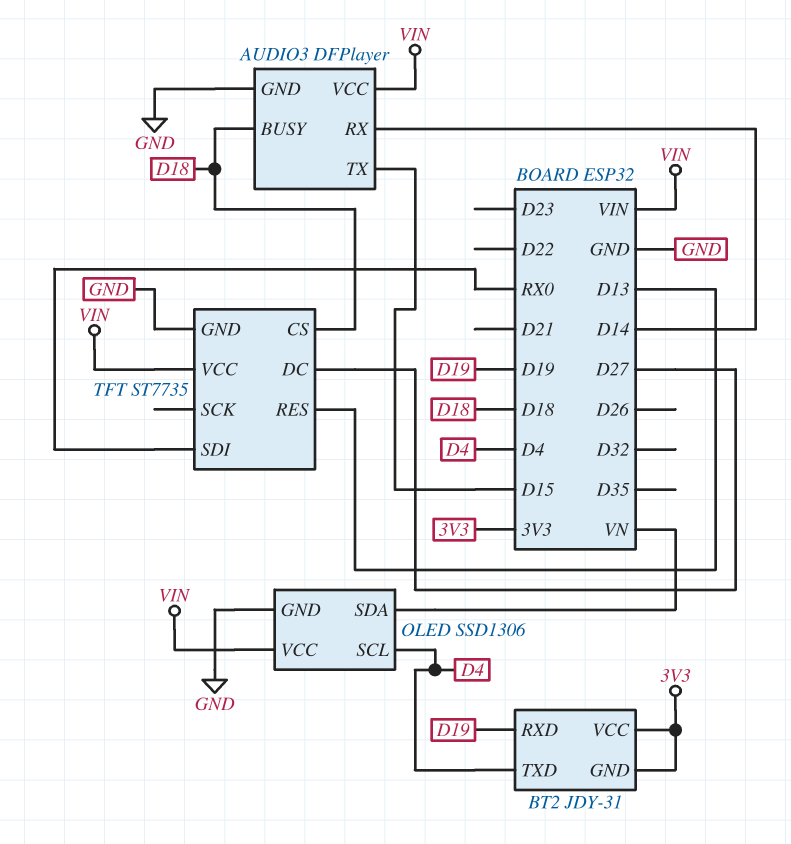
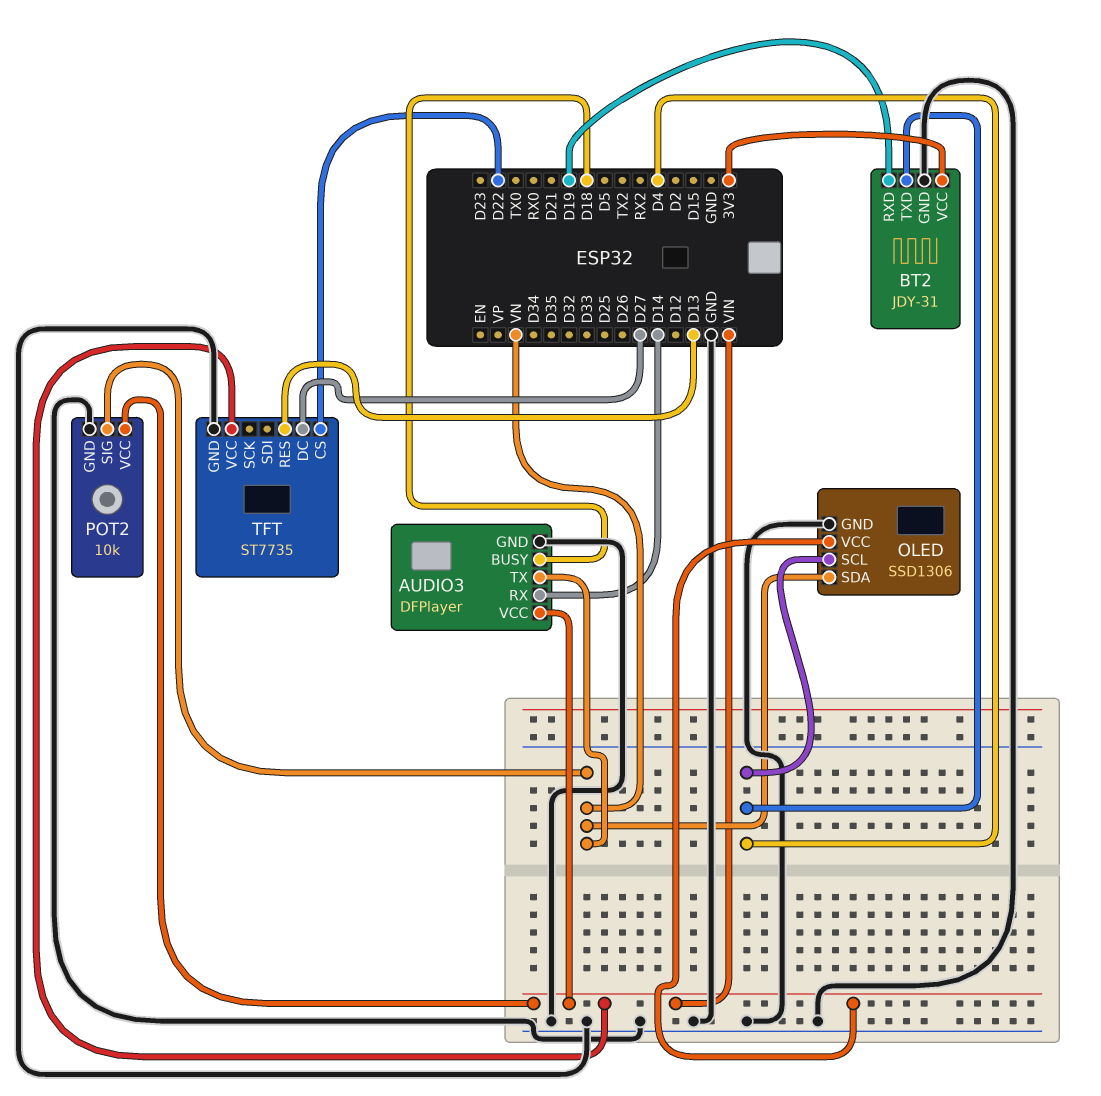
AUDIO3 pin TX: D15 -> VN
BT2 pin GND: 3V3 -> GND
POT2: none -> 10k
POT2 pin GND: none -> GND
POT2 pin SIG: none -> VN
POT2 pin VCC: none -> VIN
TFT pin CS: D18 -> D22
TFT pin SDI: RX0 -> none

